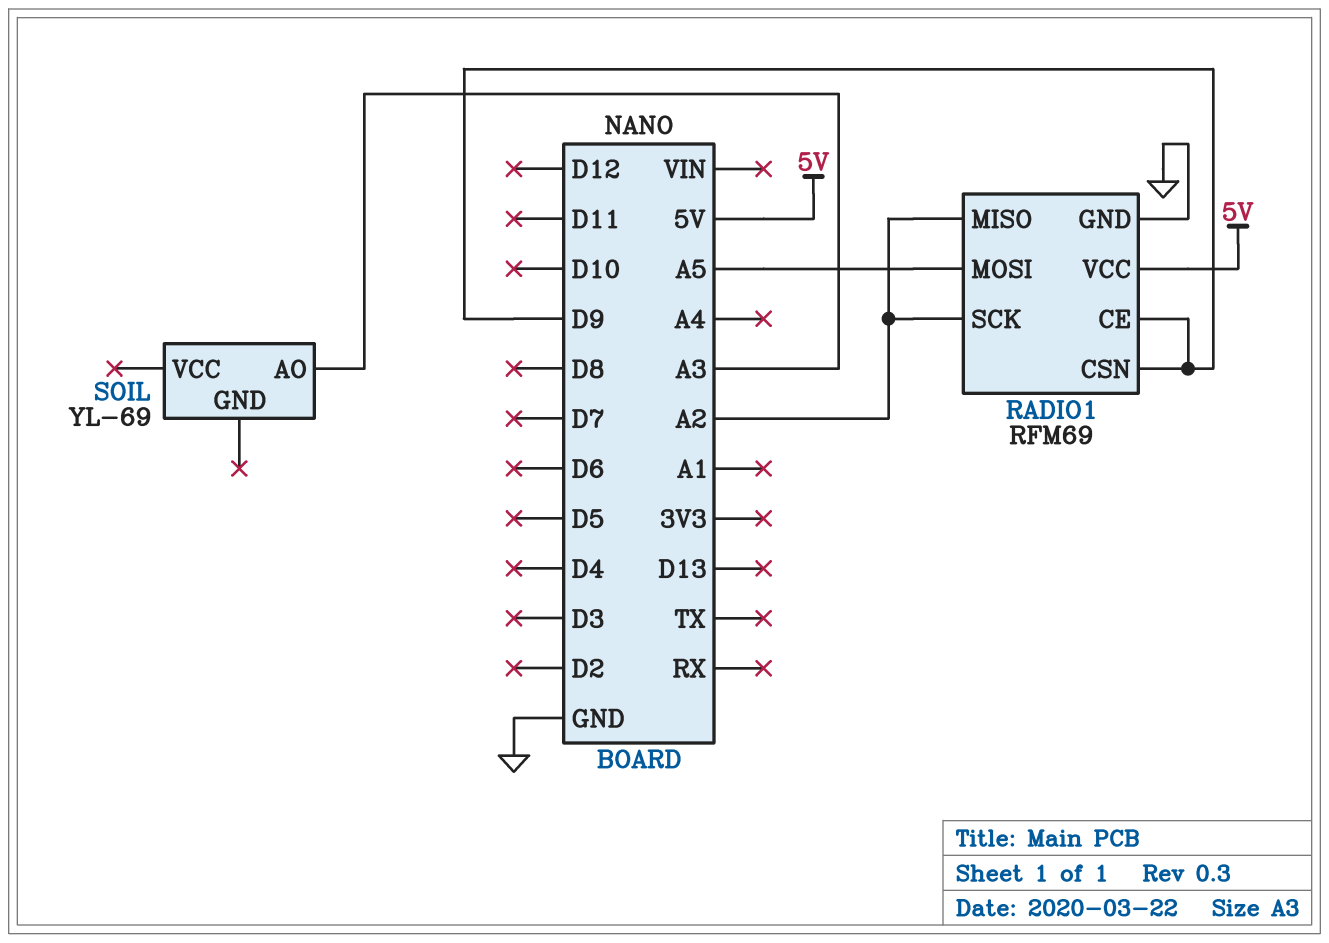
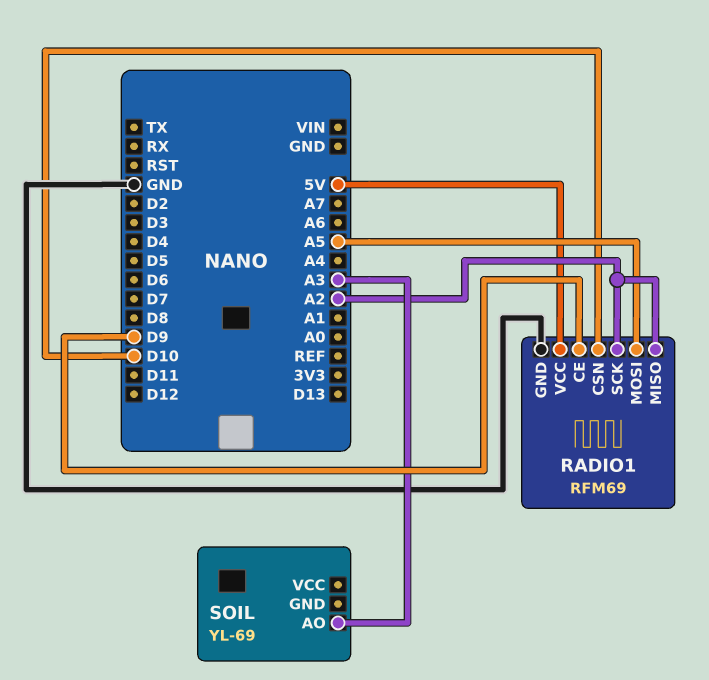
RADIO1 pin CSN: D9 -> D10

